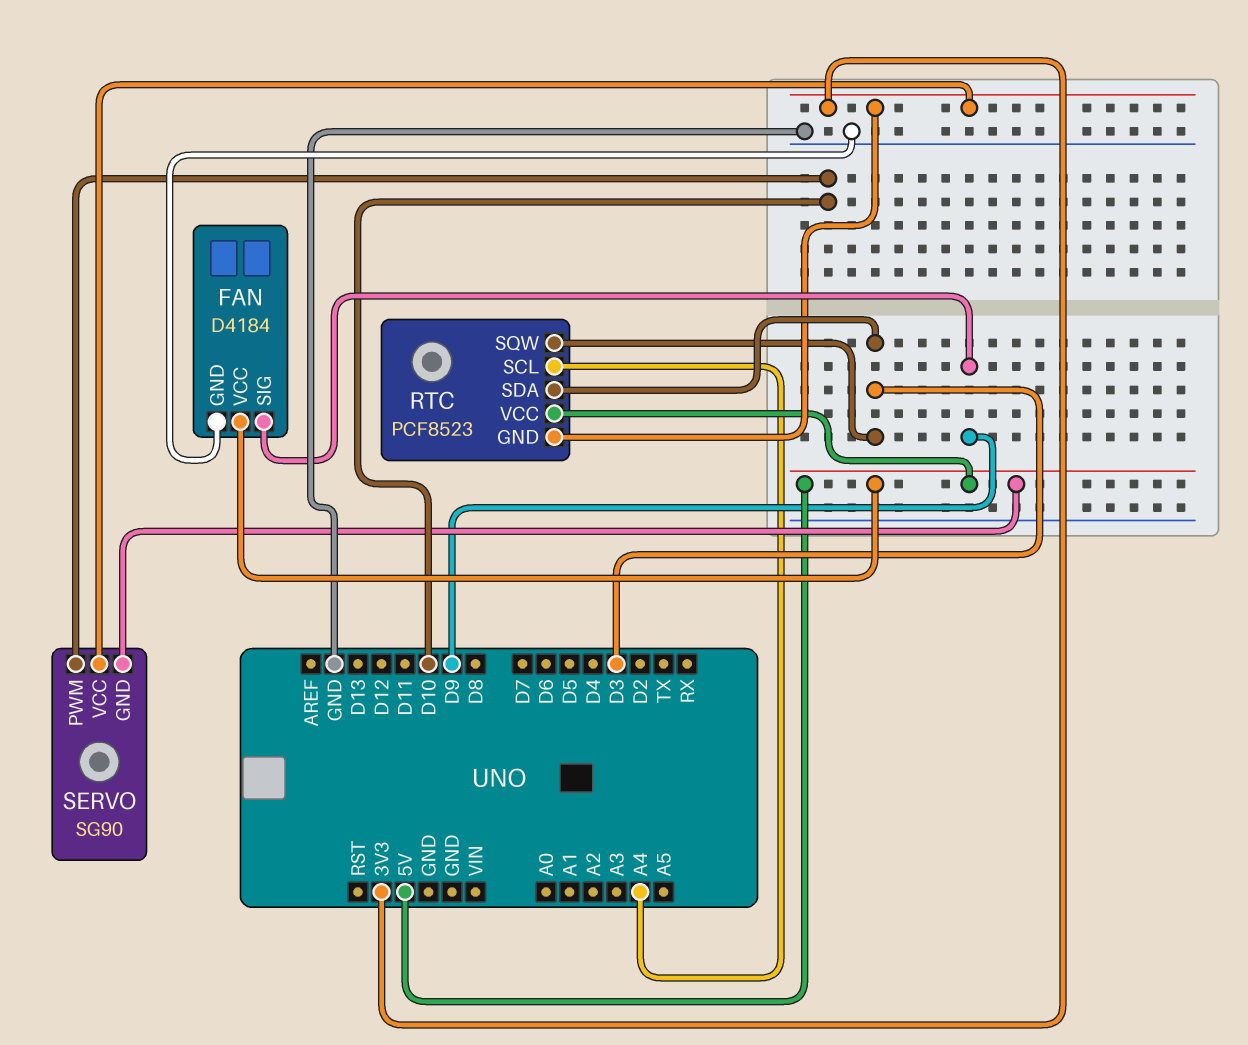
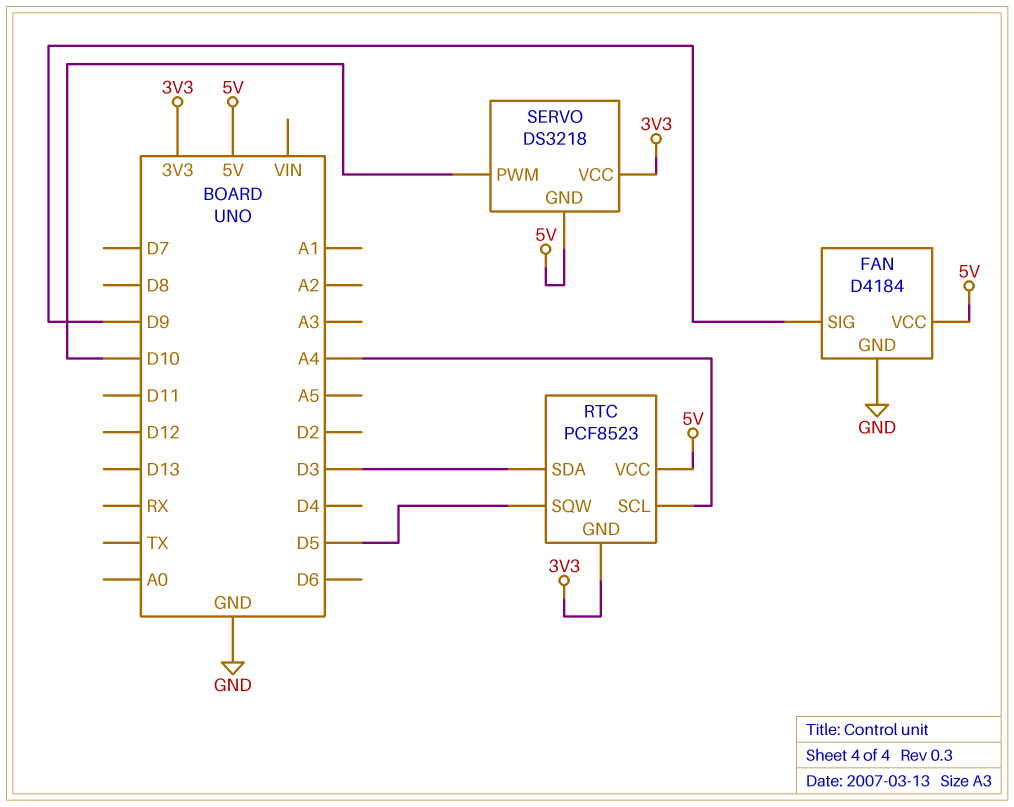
RTC pin SQW: D3 -> D5
SERVO: SG90 -> DS3218

